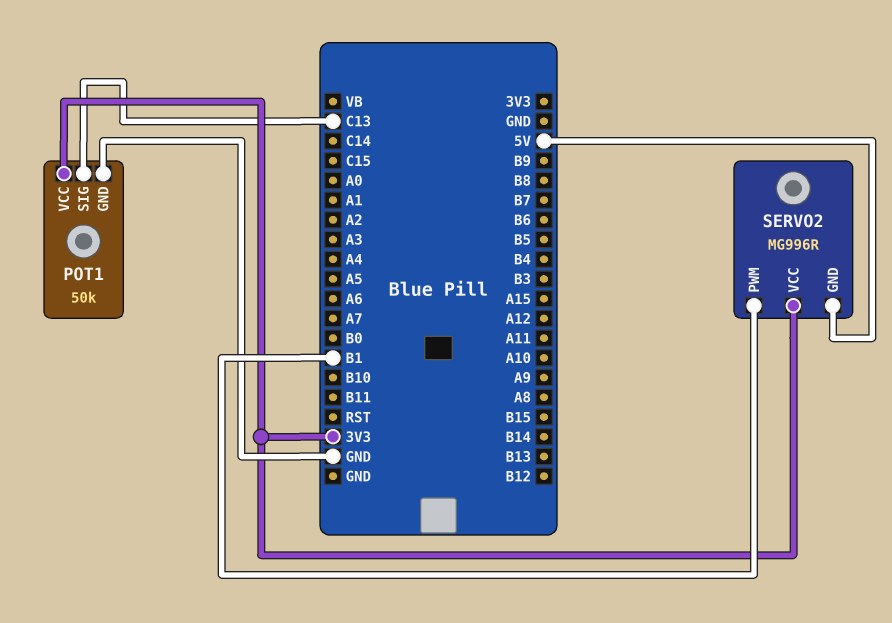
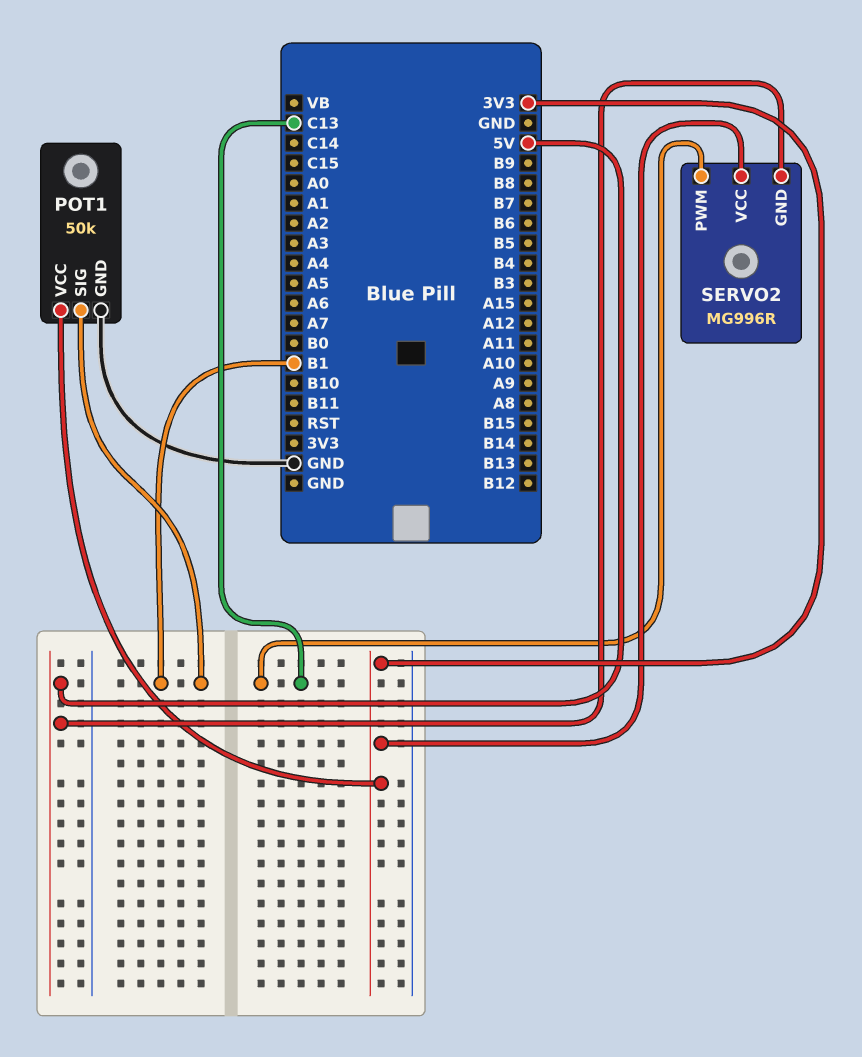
POT1 pin SIG: C13 -> B1
SERVO2 pin PWM: B1 -> C13

